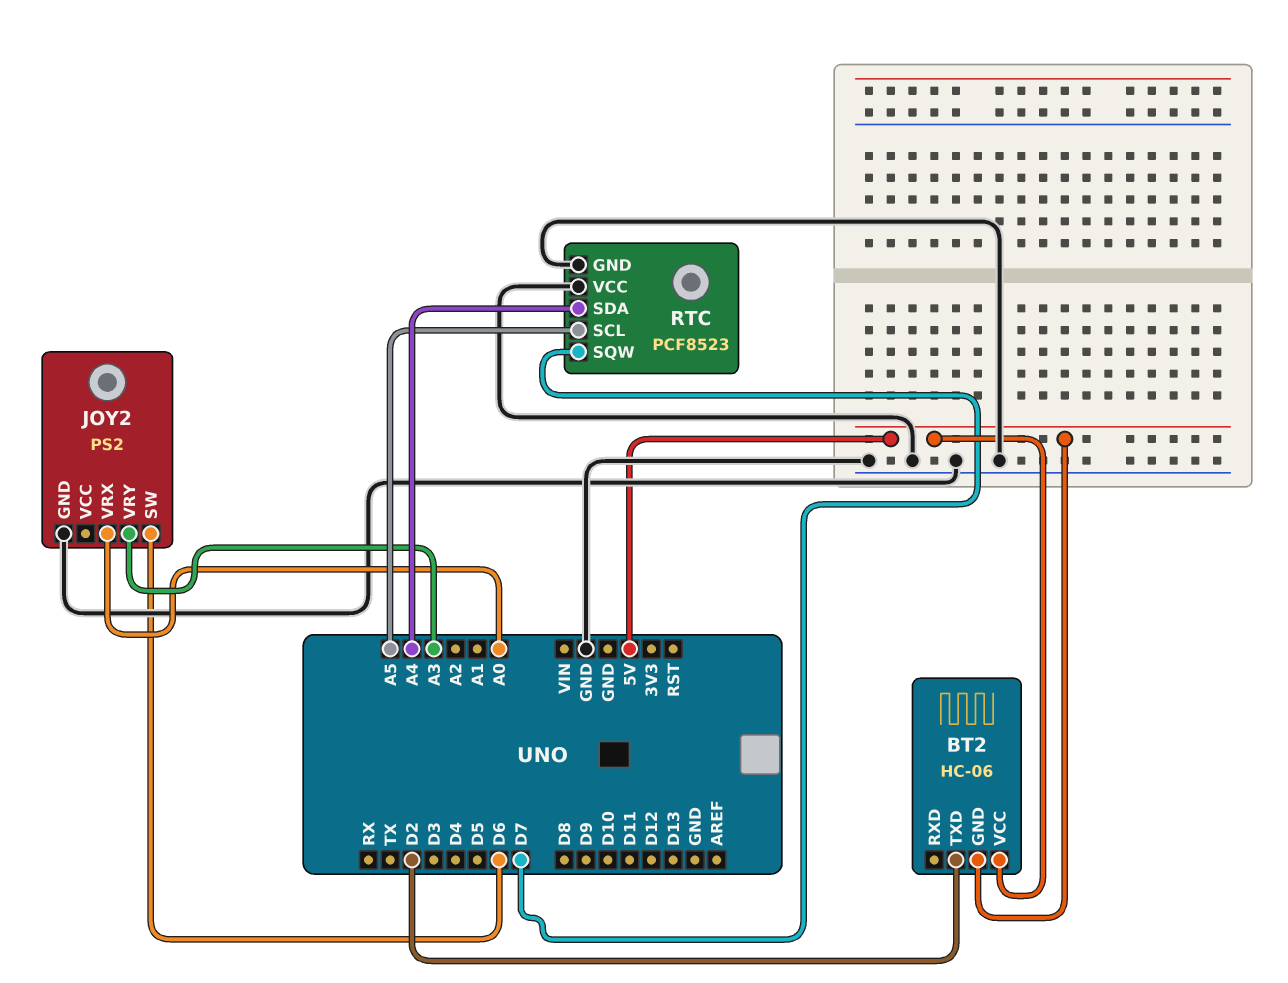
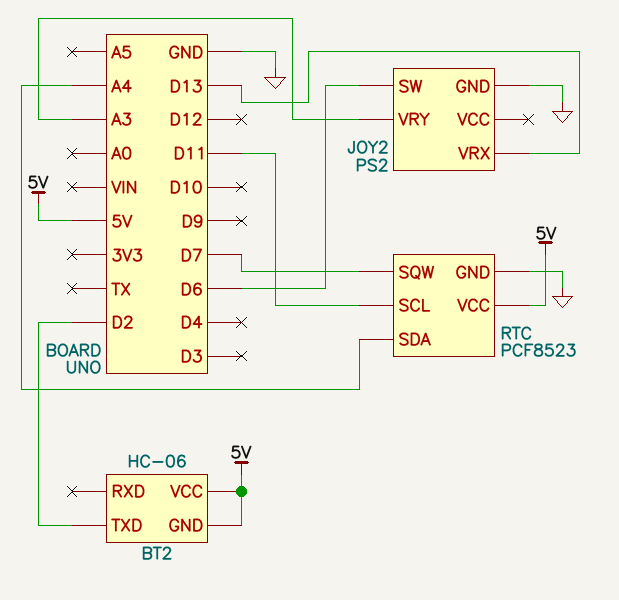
JOY2 pin VRX: A0 -> D13
RTC pin SCL: A5 -> D11
RTC pin VCC: GND -> 5V

